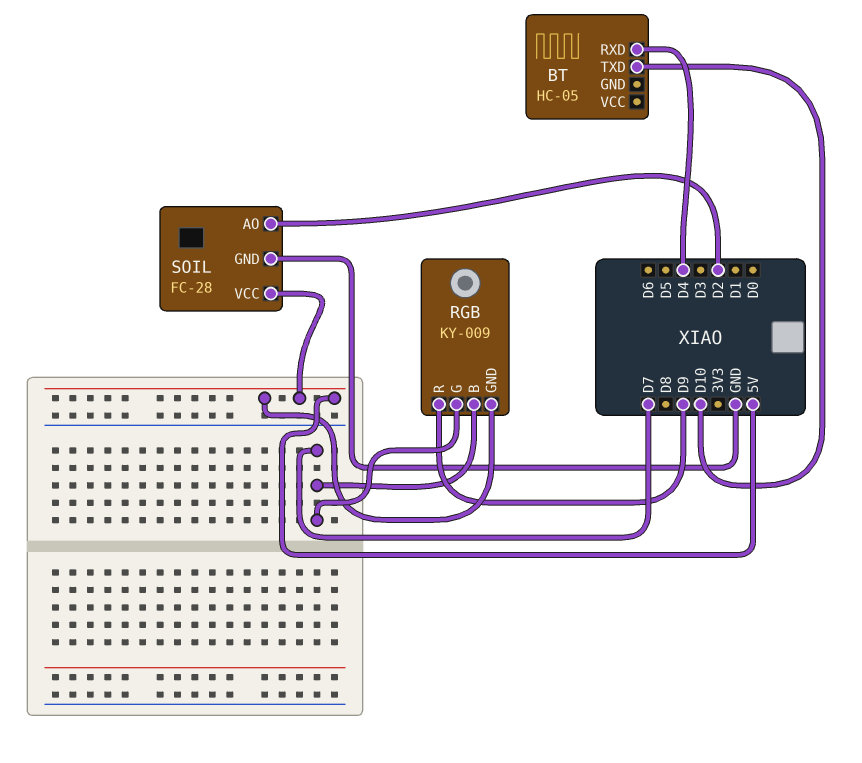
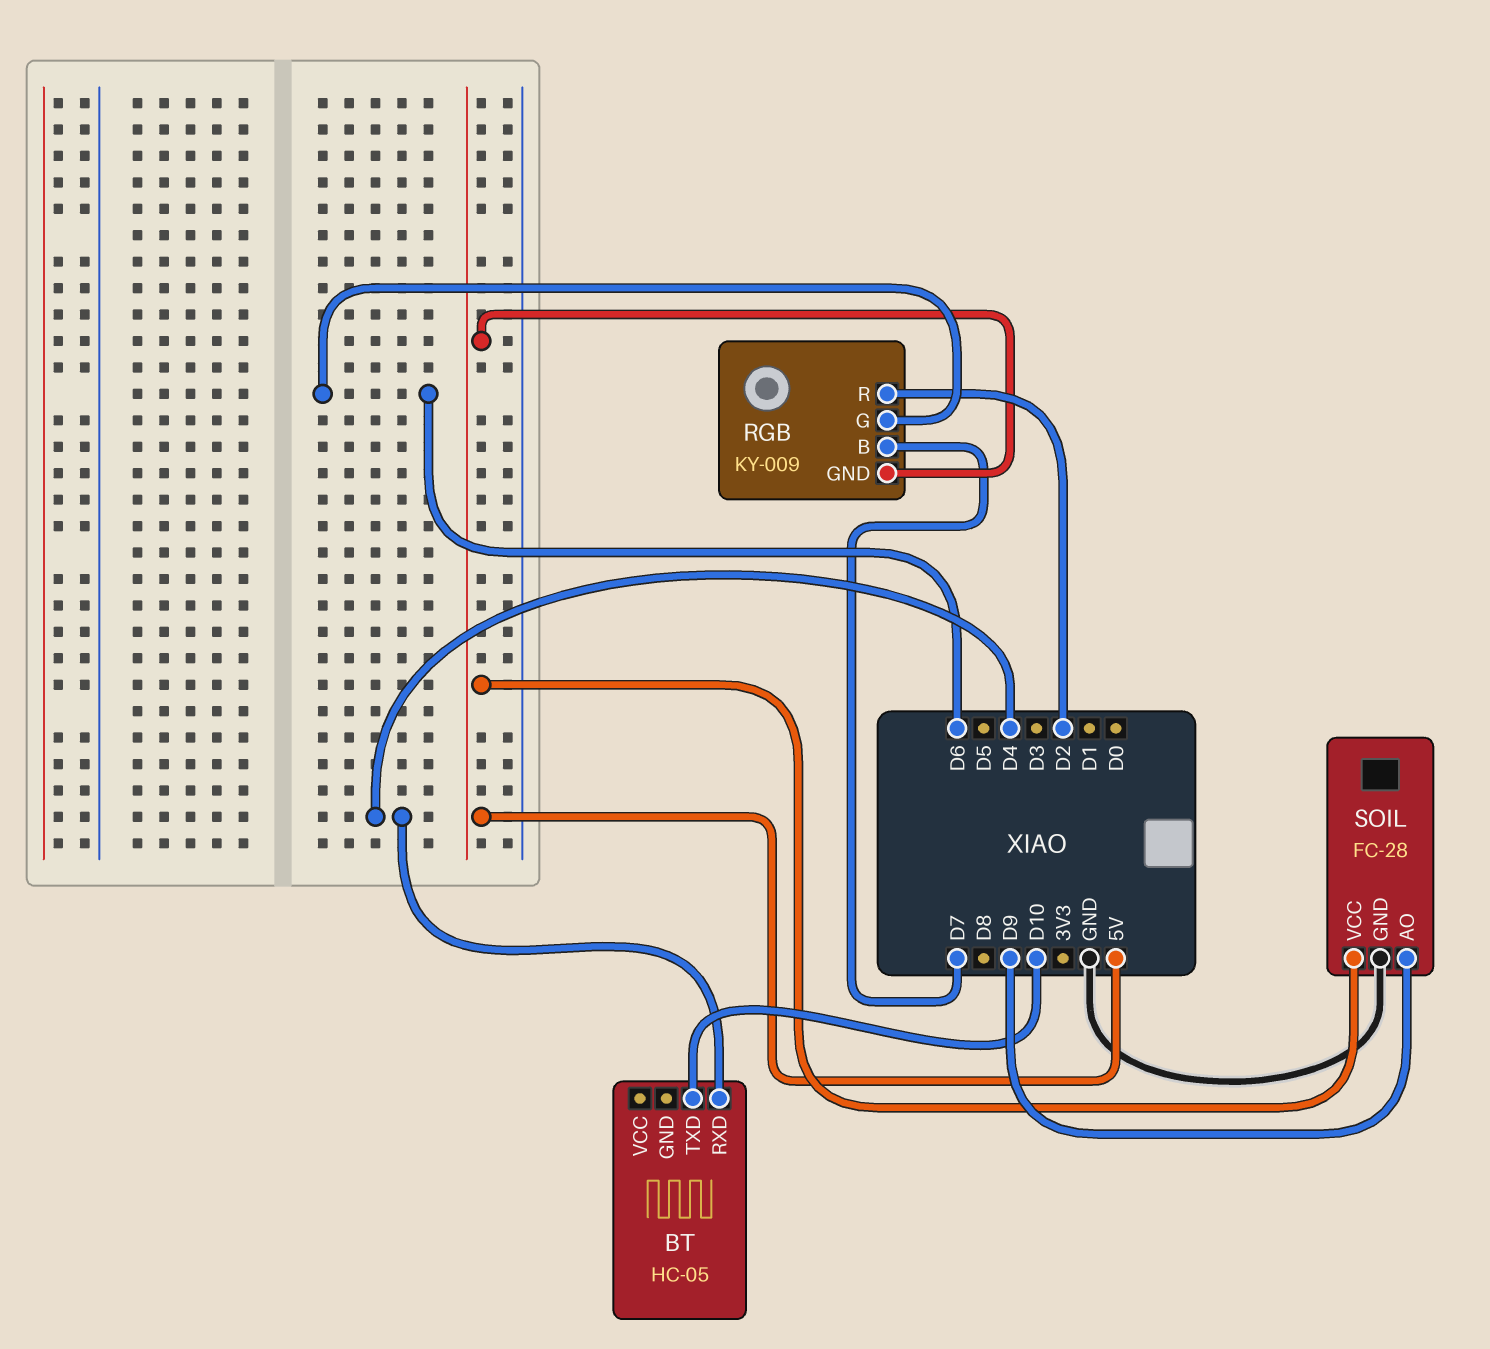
RGB pin G: D7 -> D6
RGB pin R: D9 -> D2
SOIL pin AO: D2 -> D9

